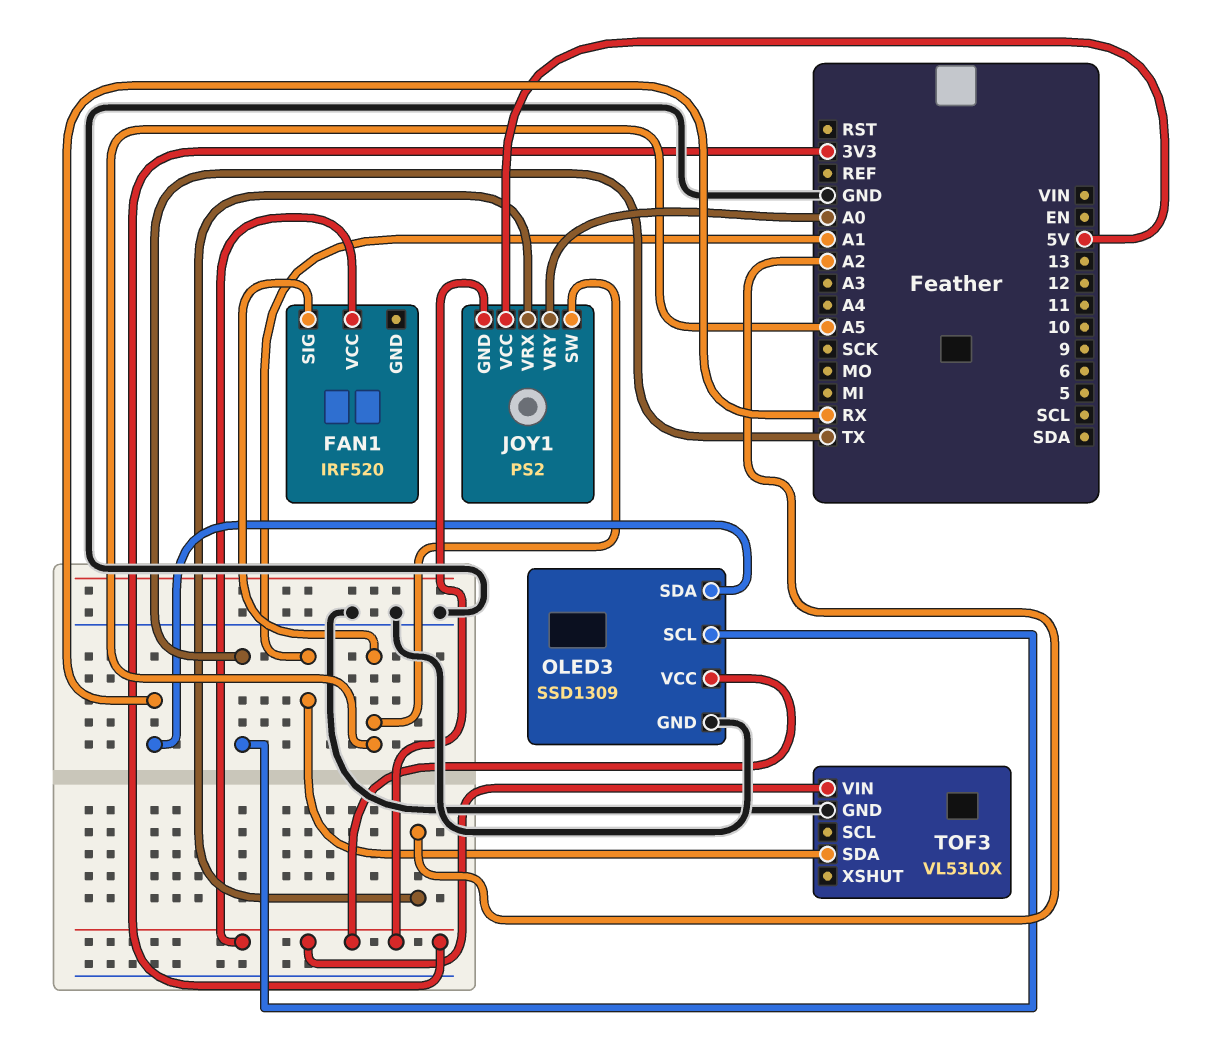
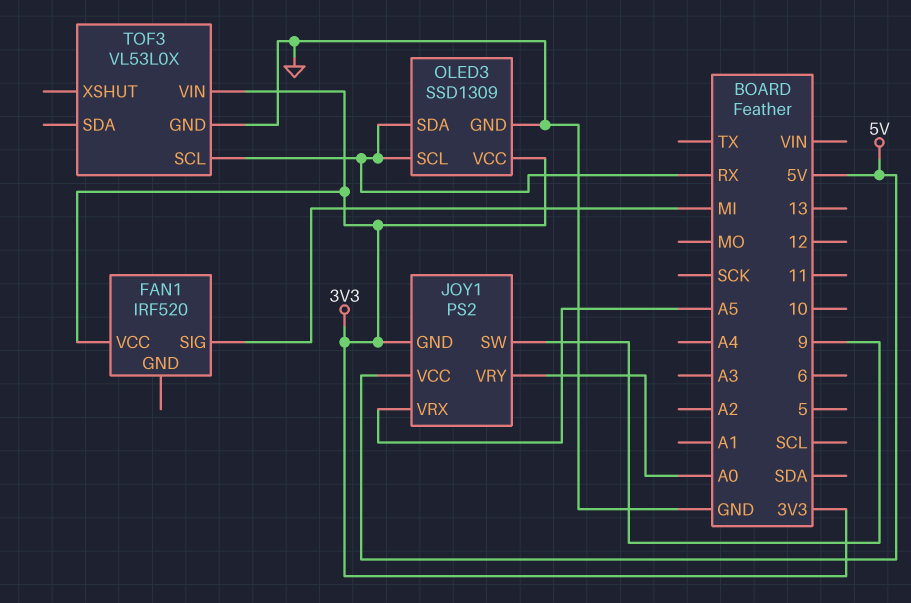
FAN1 pin SIG: A5 -> MI
JOY1 pin SW: A5 -> 9
JOY1 pin VRX: A2 -> A5
OLED3 pin SCL: TX -> RX
TOF3 pin SCL: none -> RX
TOF3 pin SDA: A1 -> none

